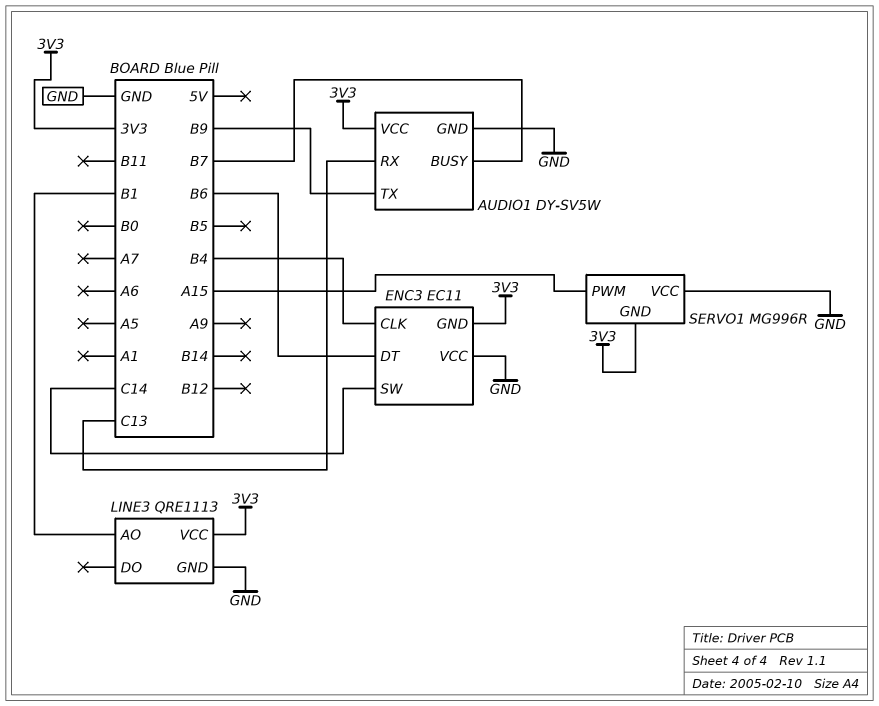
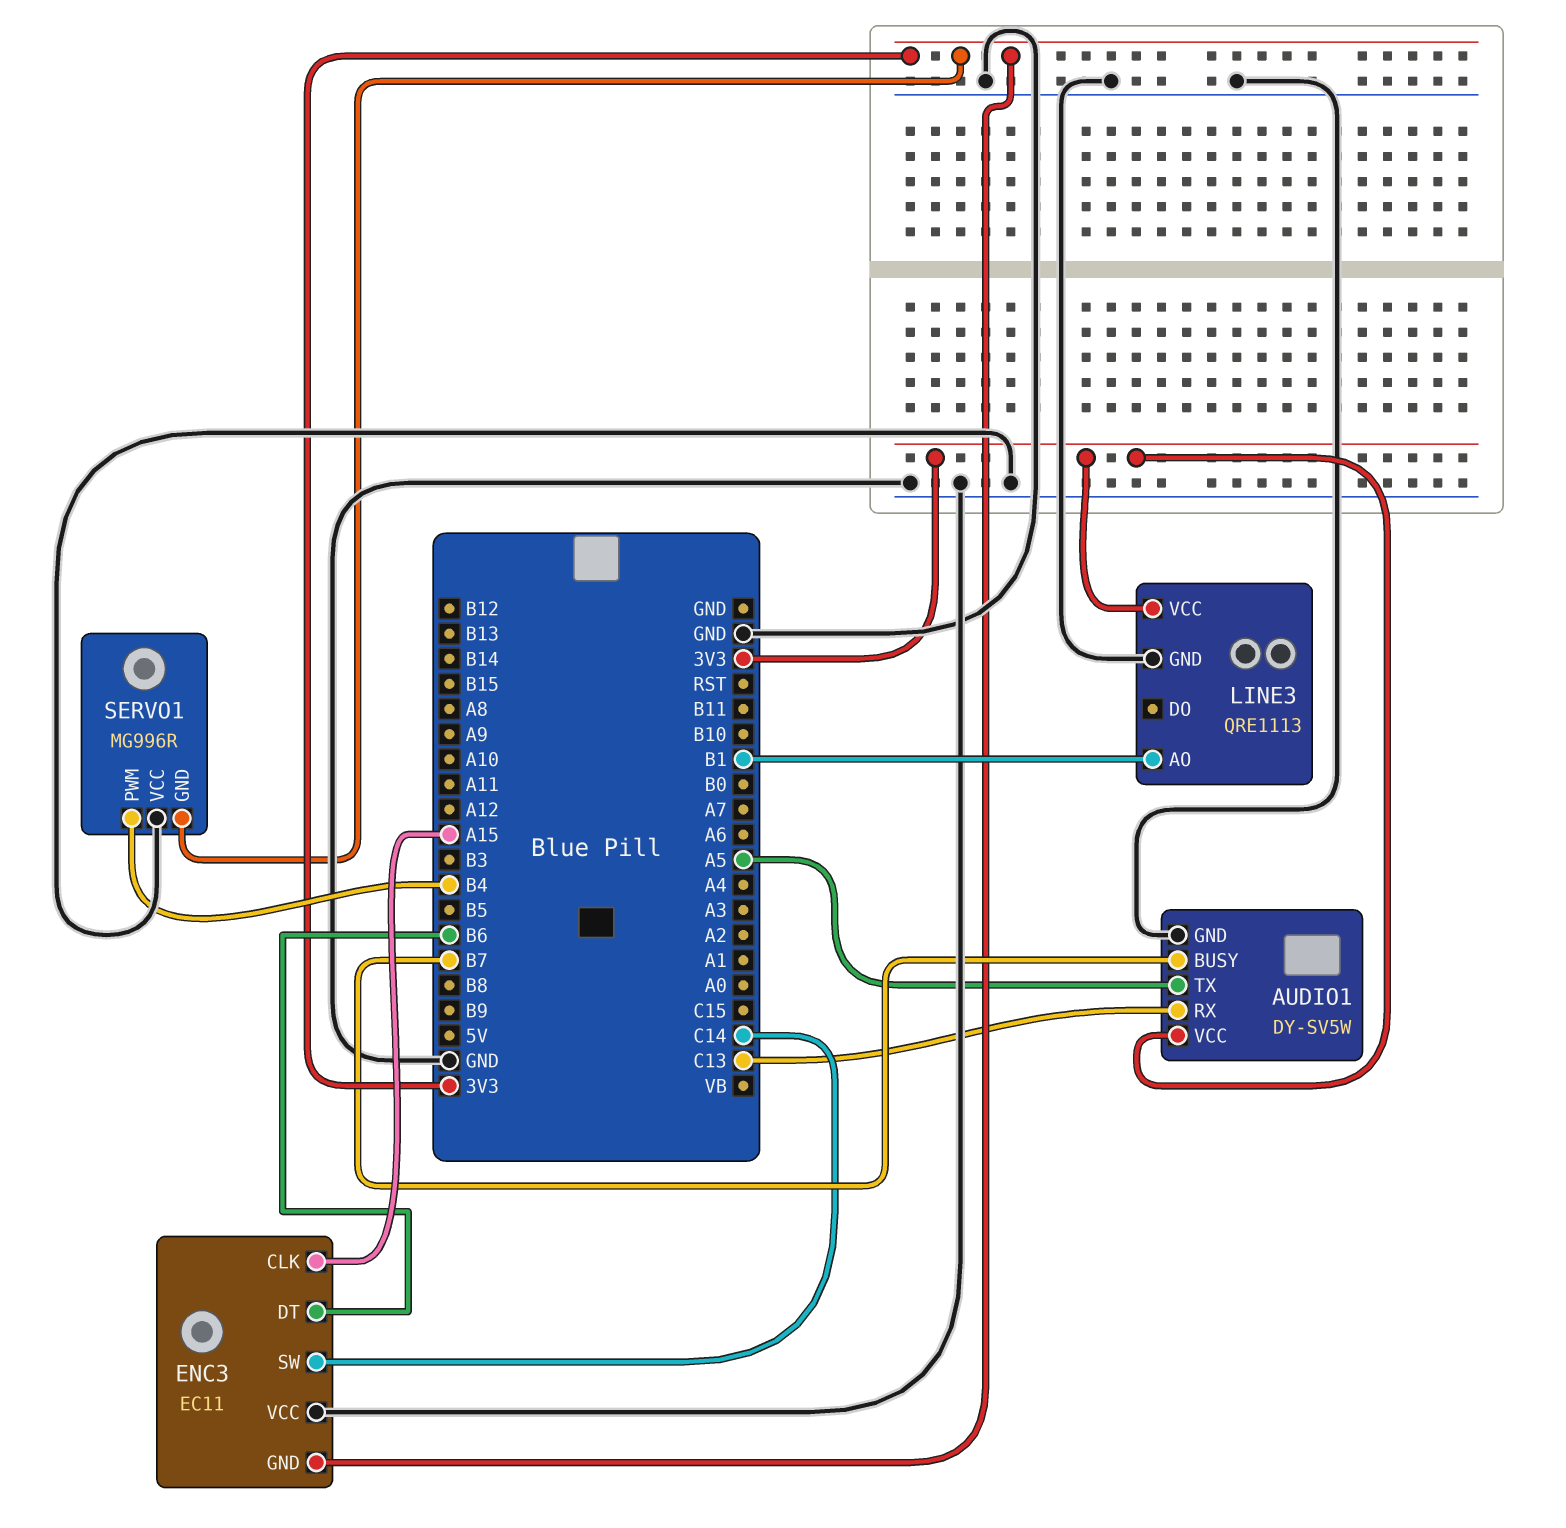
AUDIO1 pin TX: B9 -> A5
ENC3 pin CLK: B4 -> A15
SERVO1 pin PWM: A15 -> B4

